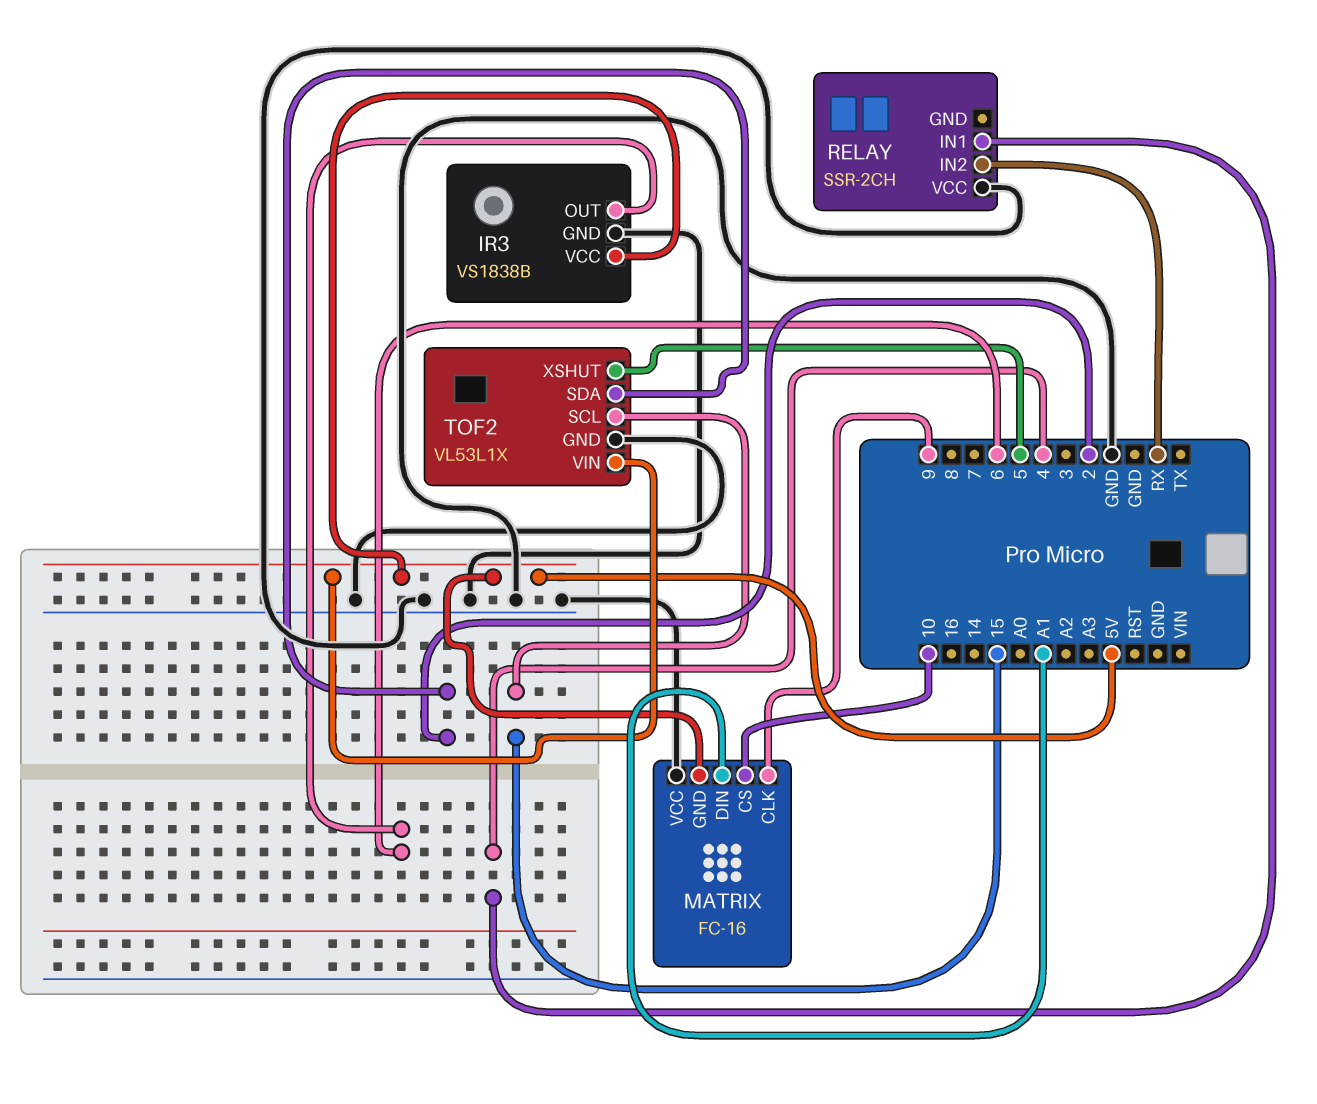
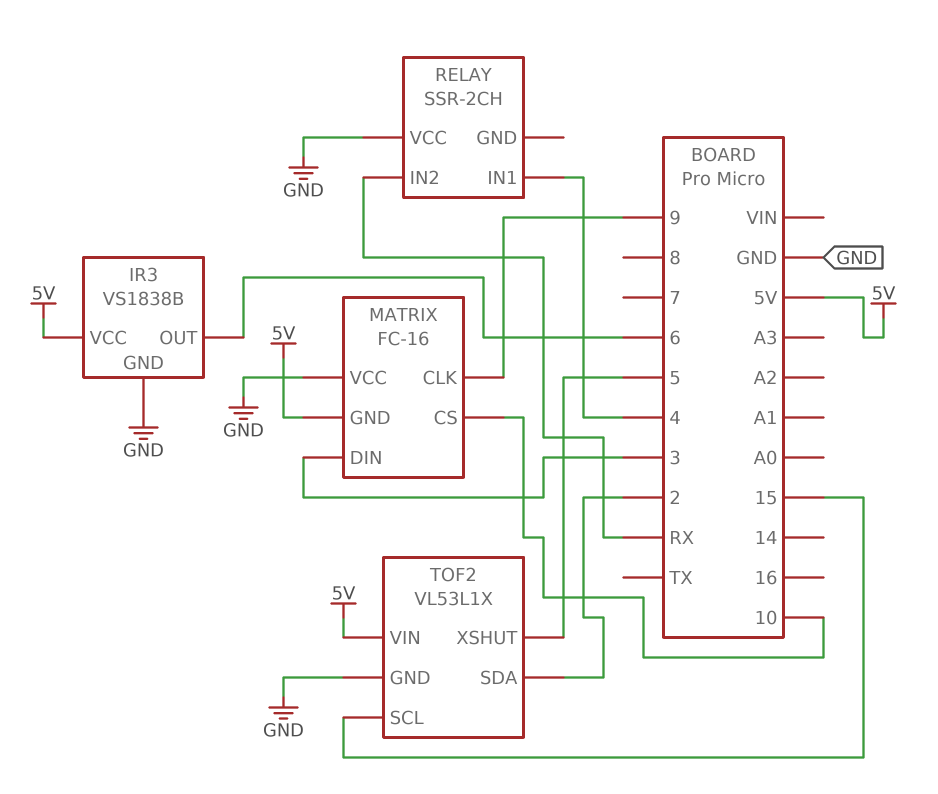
MATRIX pin DIN: A1 -> 3

